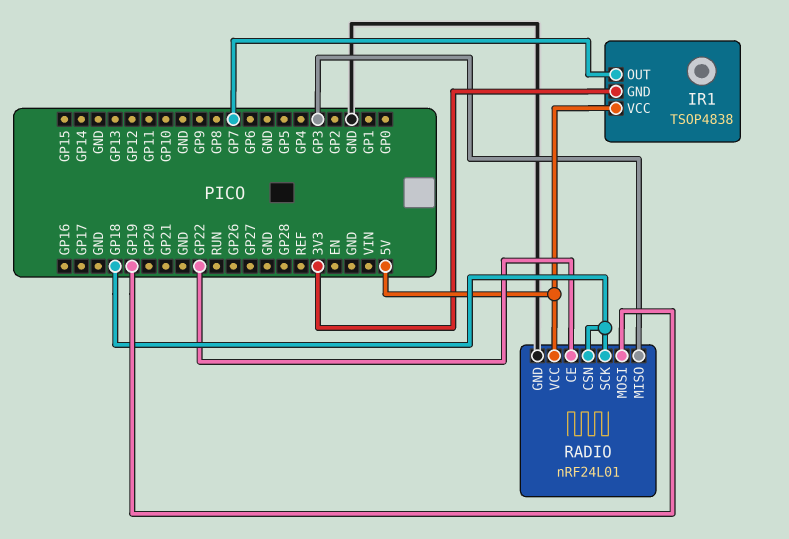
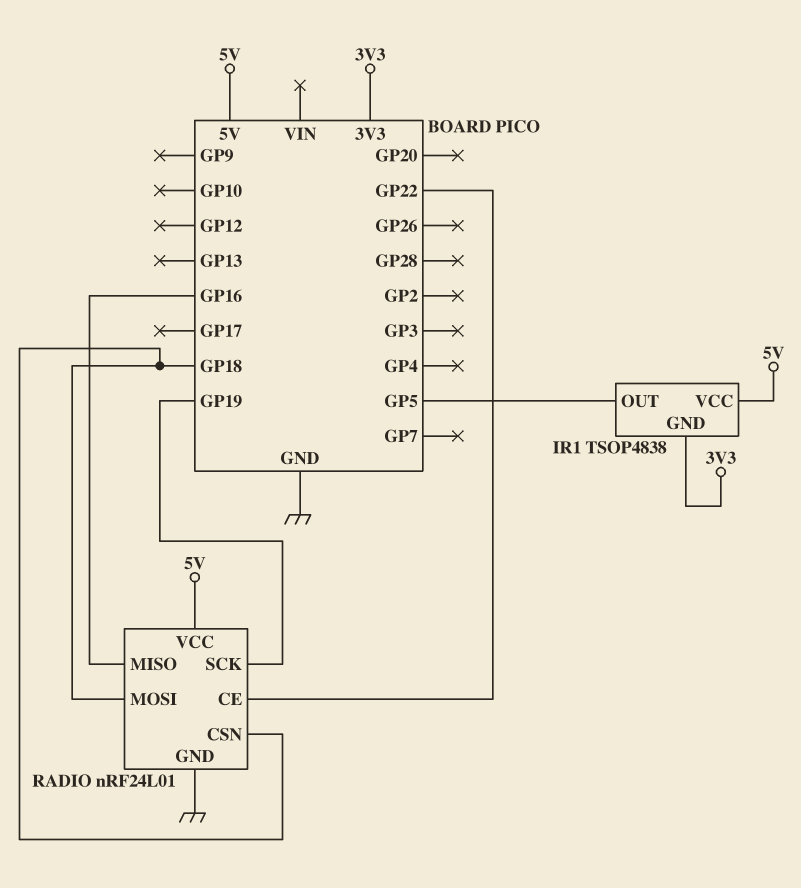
IR1 pin OUT: GP7 -> GP5
RADIO pin MISO: GP3 -> GP16
RADIO pin MOSI: GP19 -> GP18
RADIO pin SCK: GP18 -> GP19

